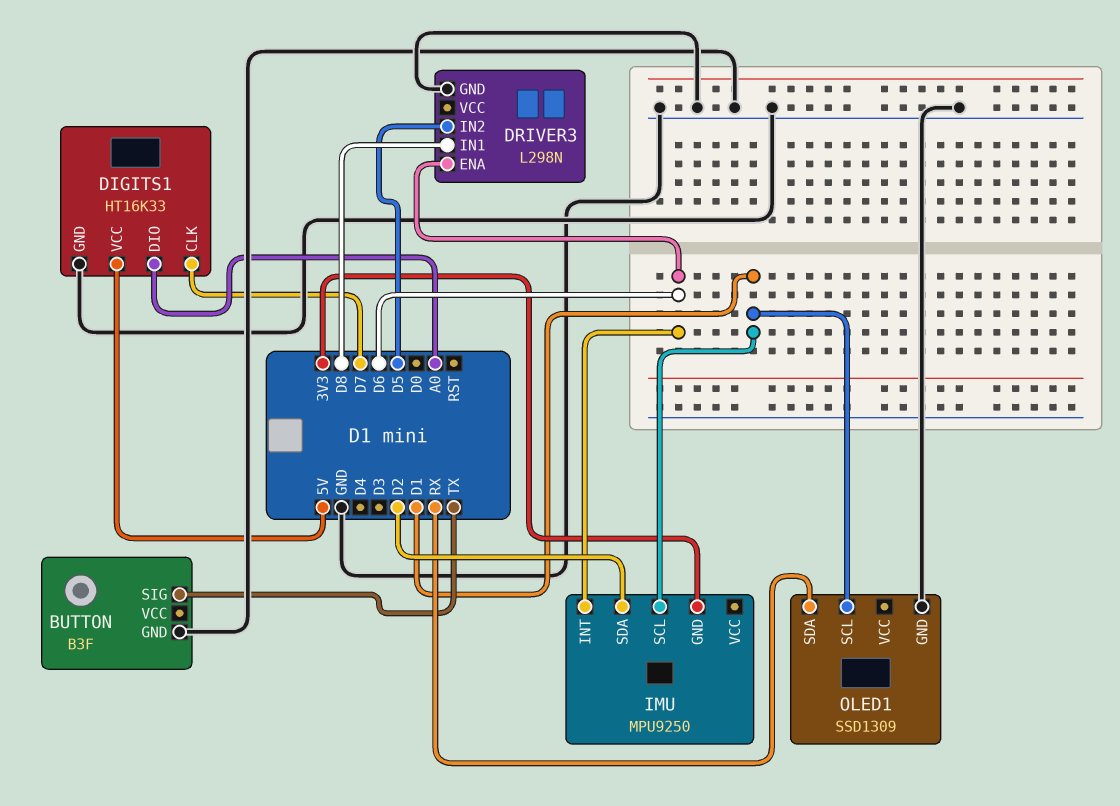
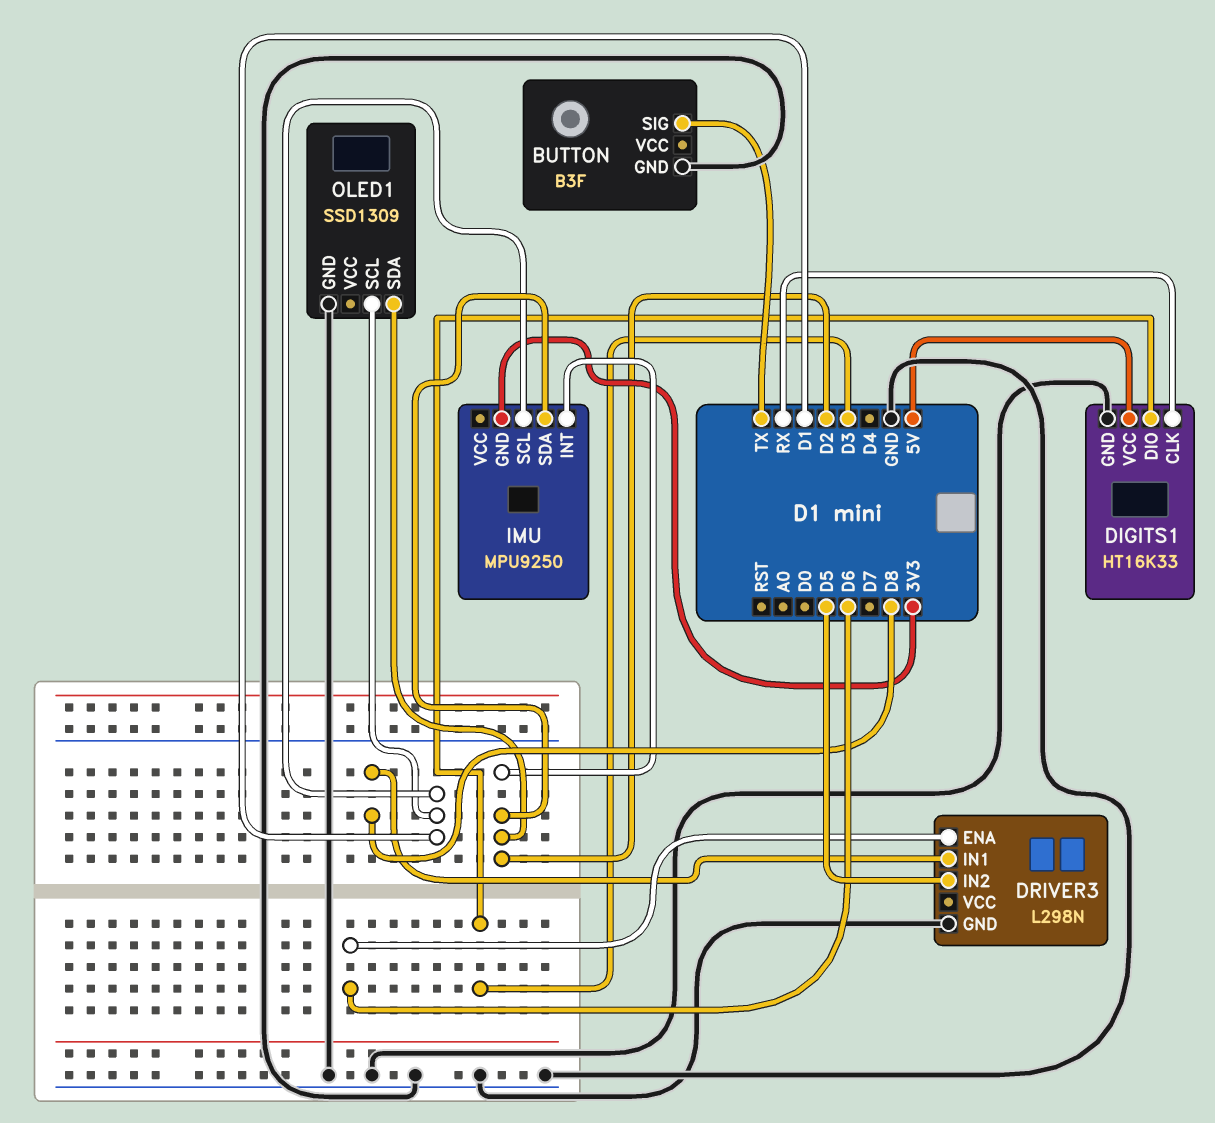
DIGITS1 pin CLK: D7 -> RX
DIGITS1 pin DIO: A0 -> D3
IMU pin INT: D6 -> D2
OLED1 pin SDA: RX -> D2

